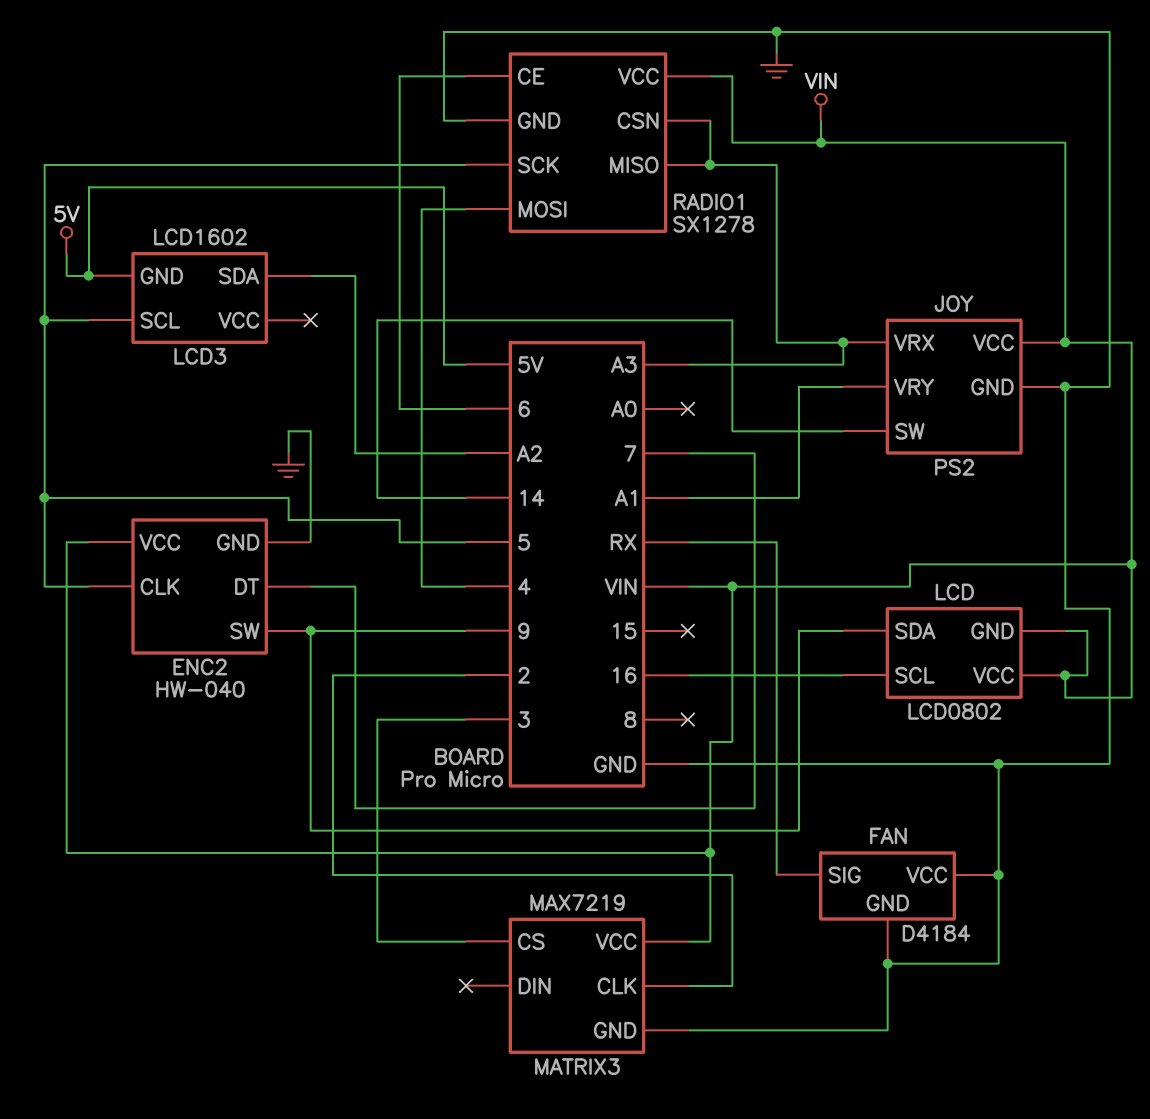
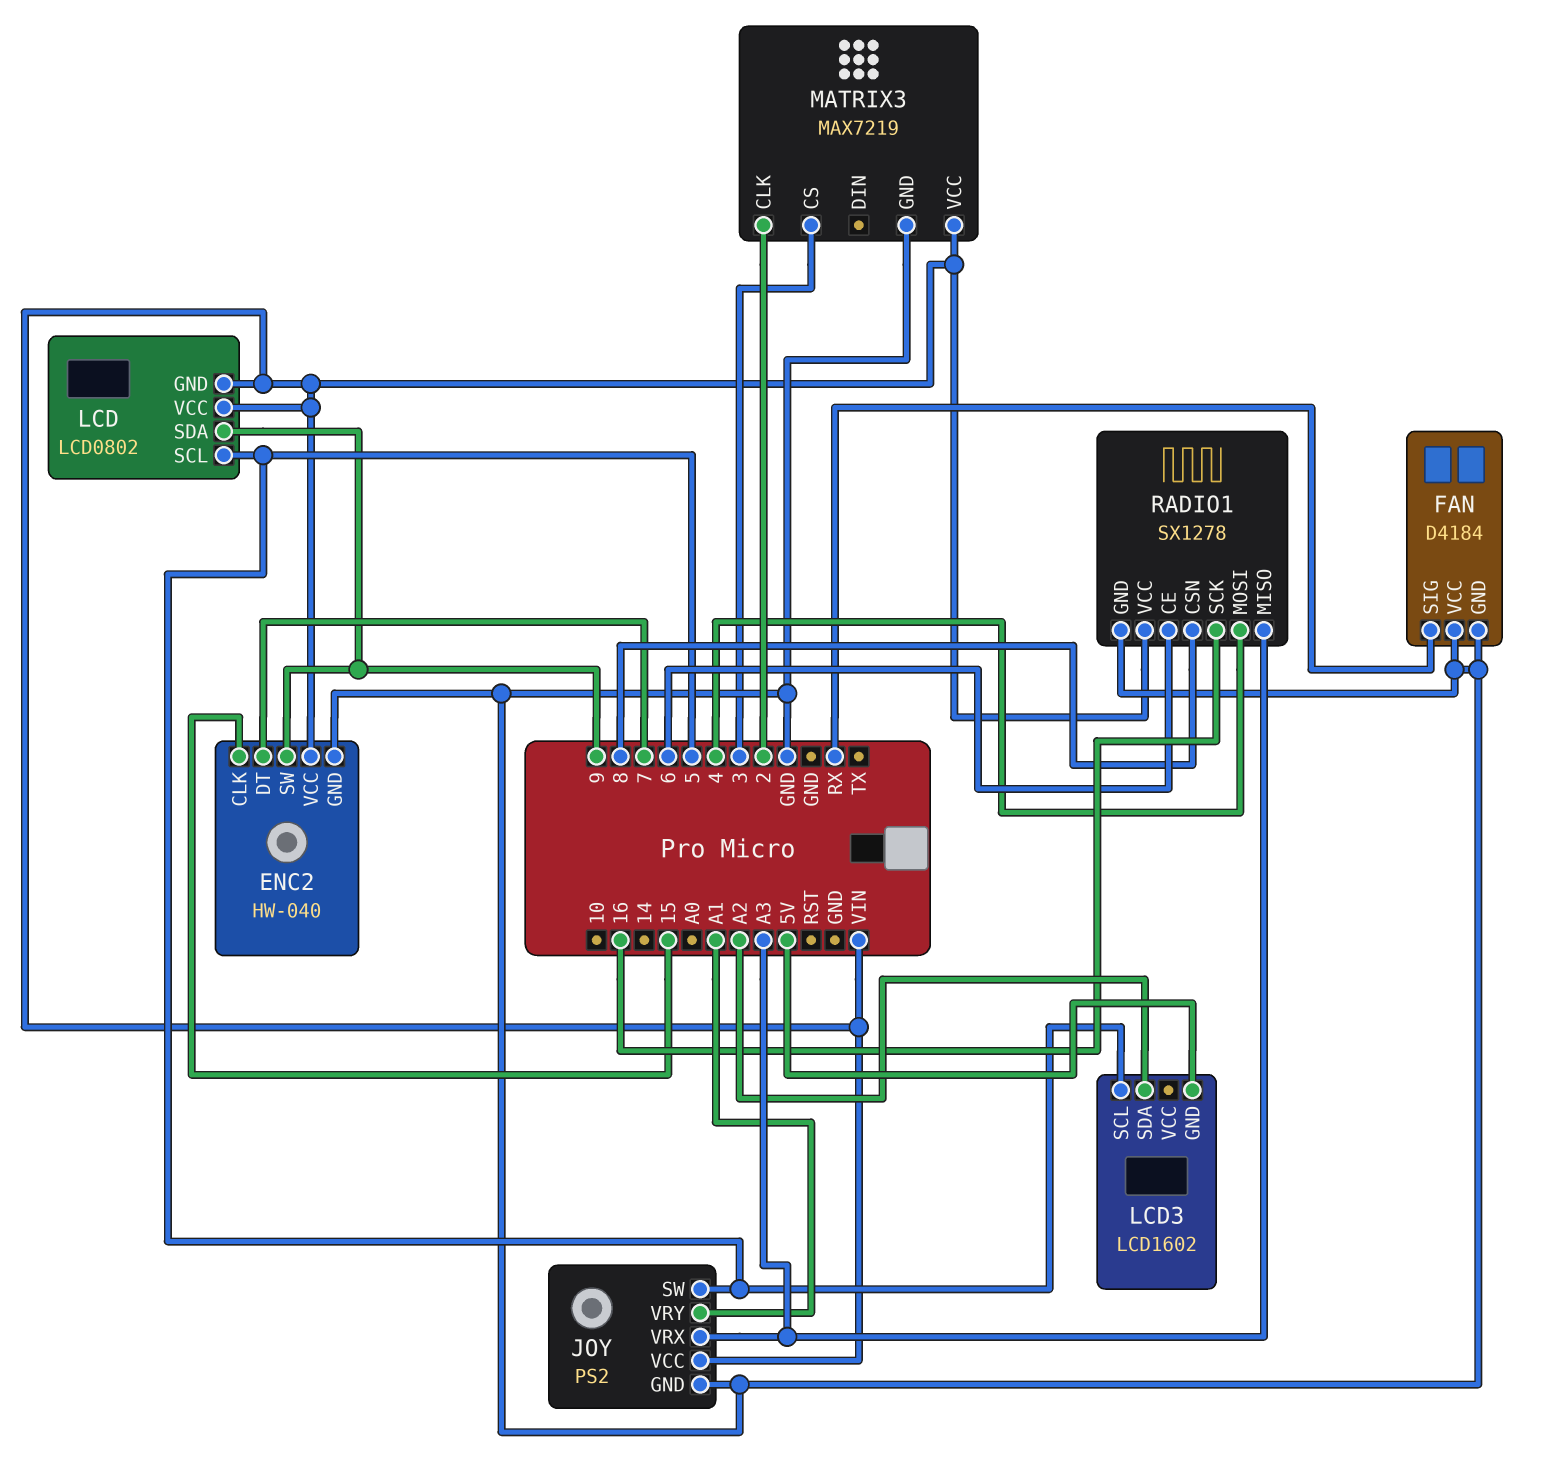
ENC2 pin CLK: 5 -> 15
JOY pin SW: 14 -> 5
LCD pin SCL: 16 -> 5
RADIO1 pin CSN: A3 -> 8
RADIO1 pin SCK: 5 -> 16

